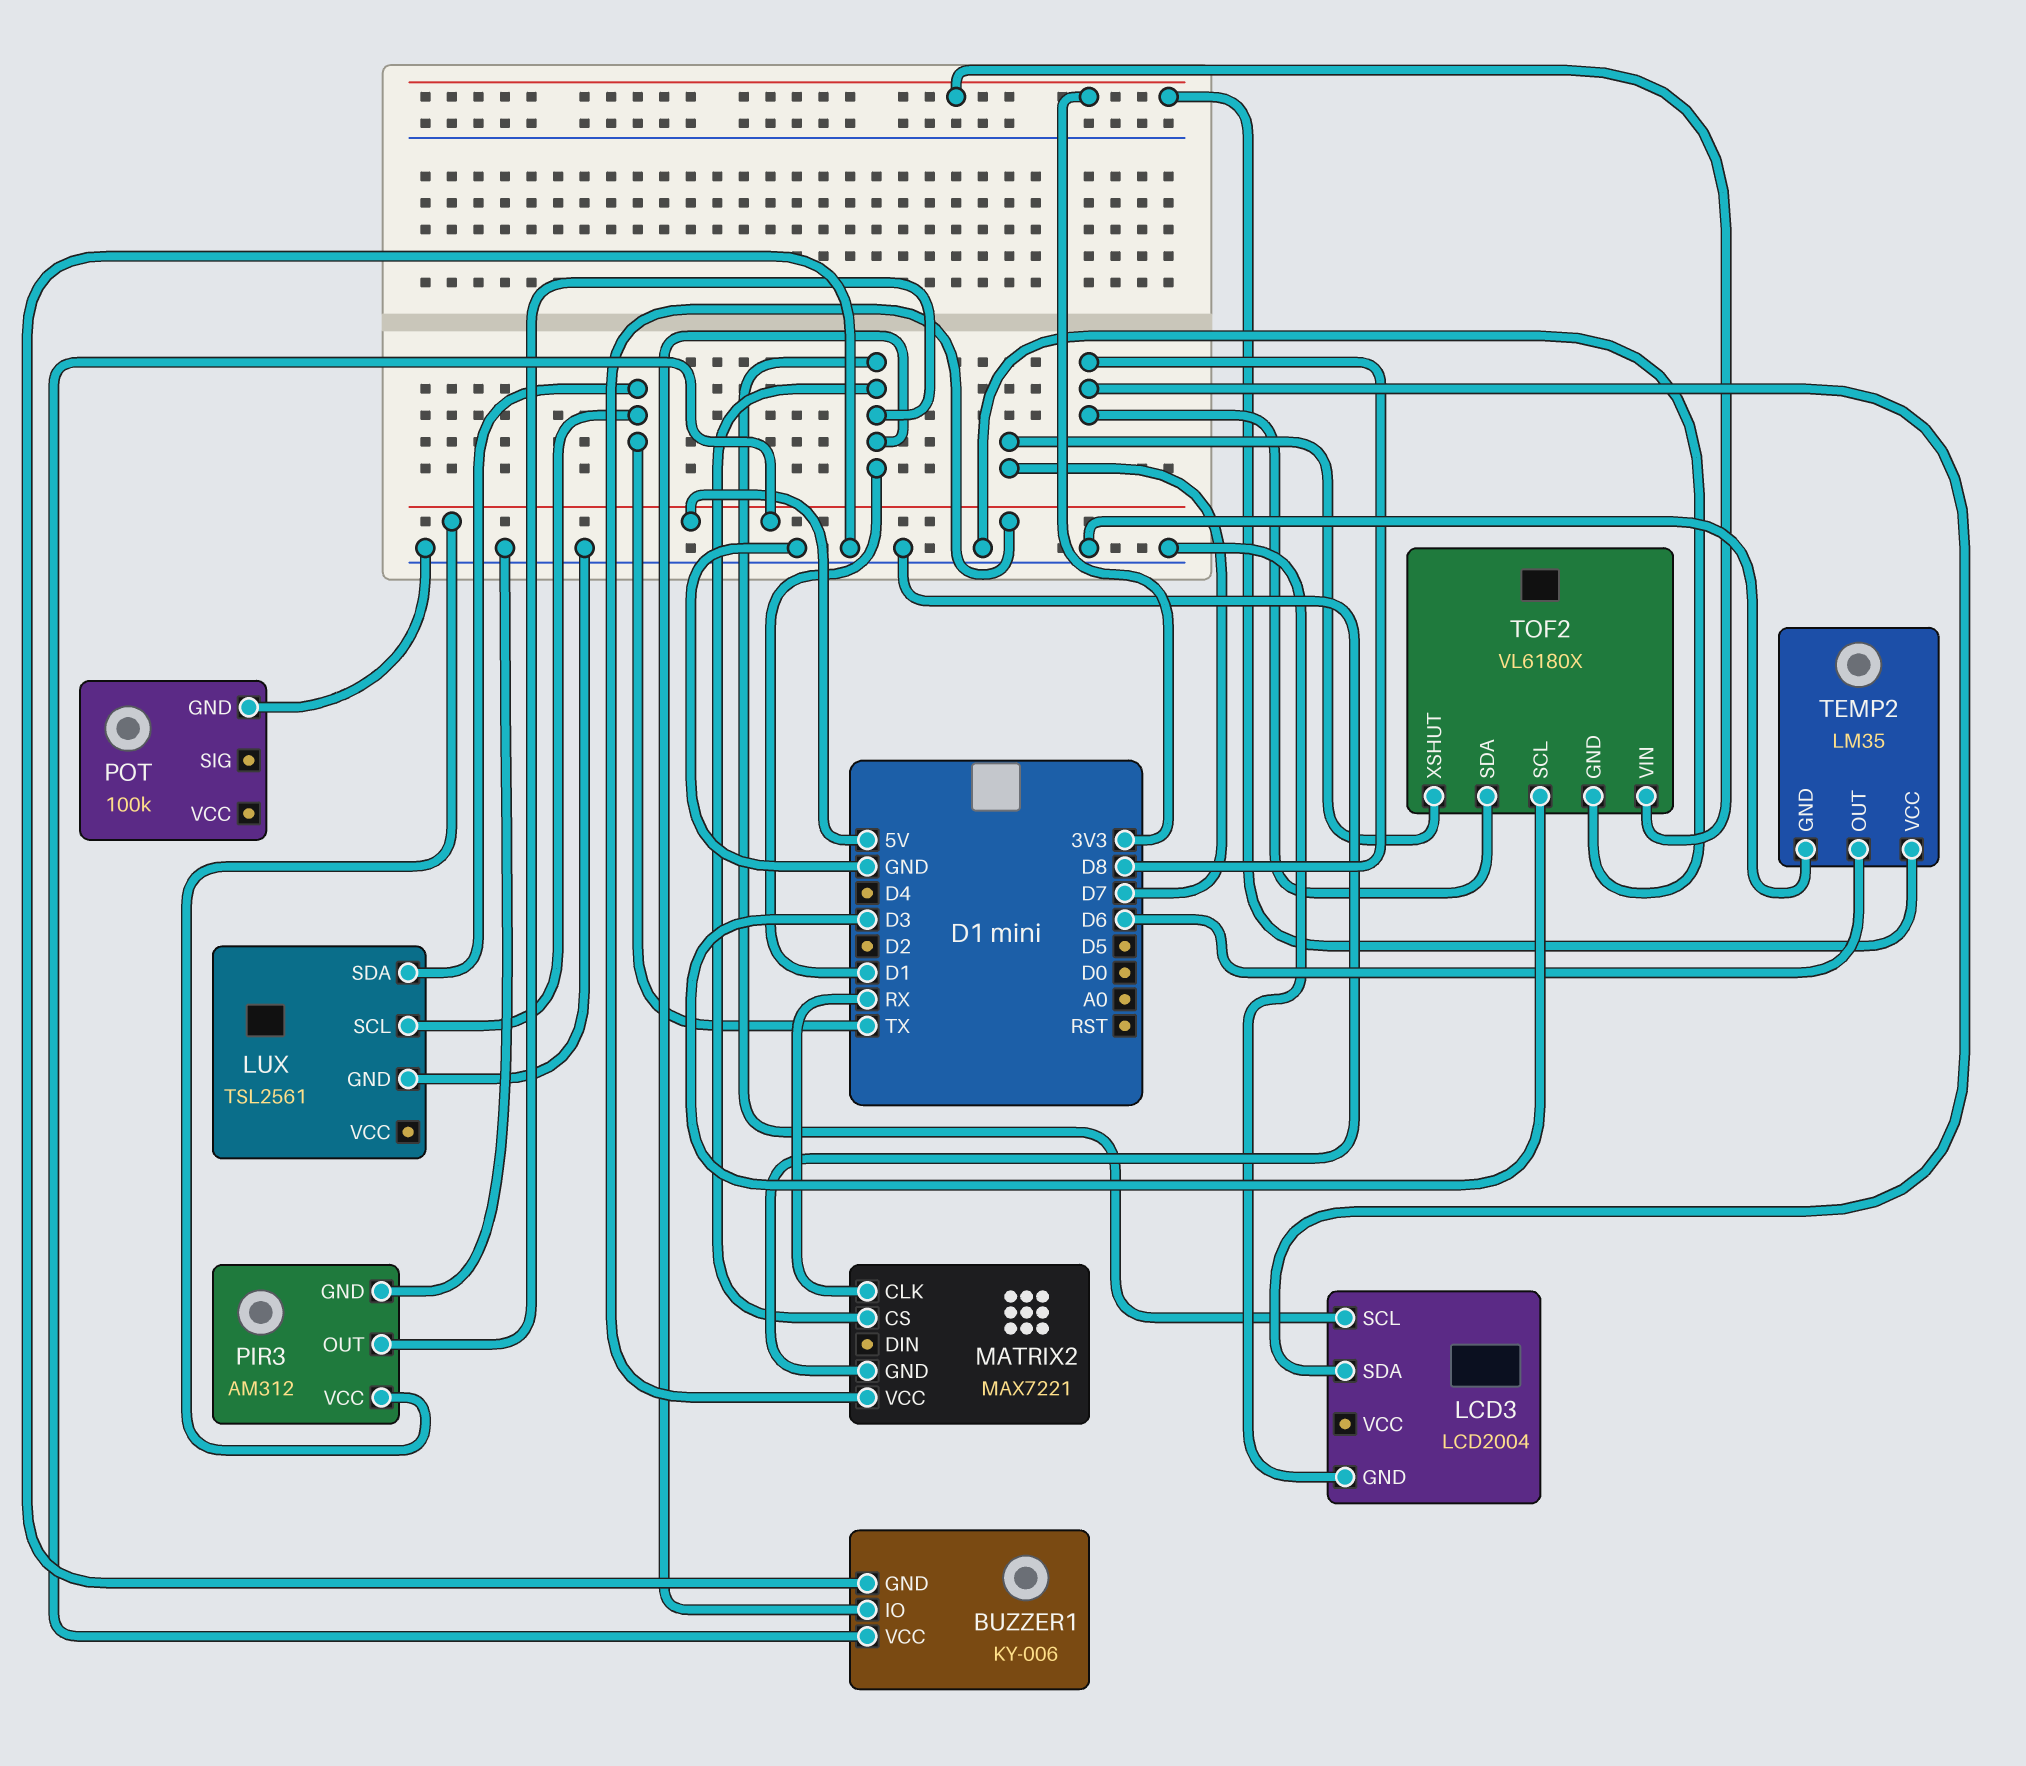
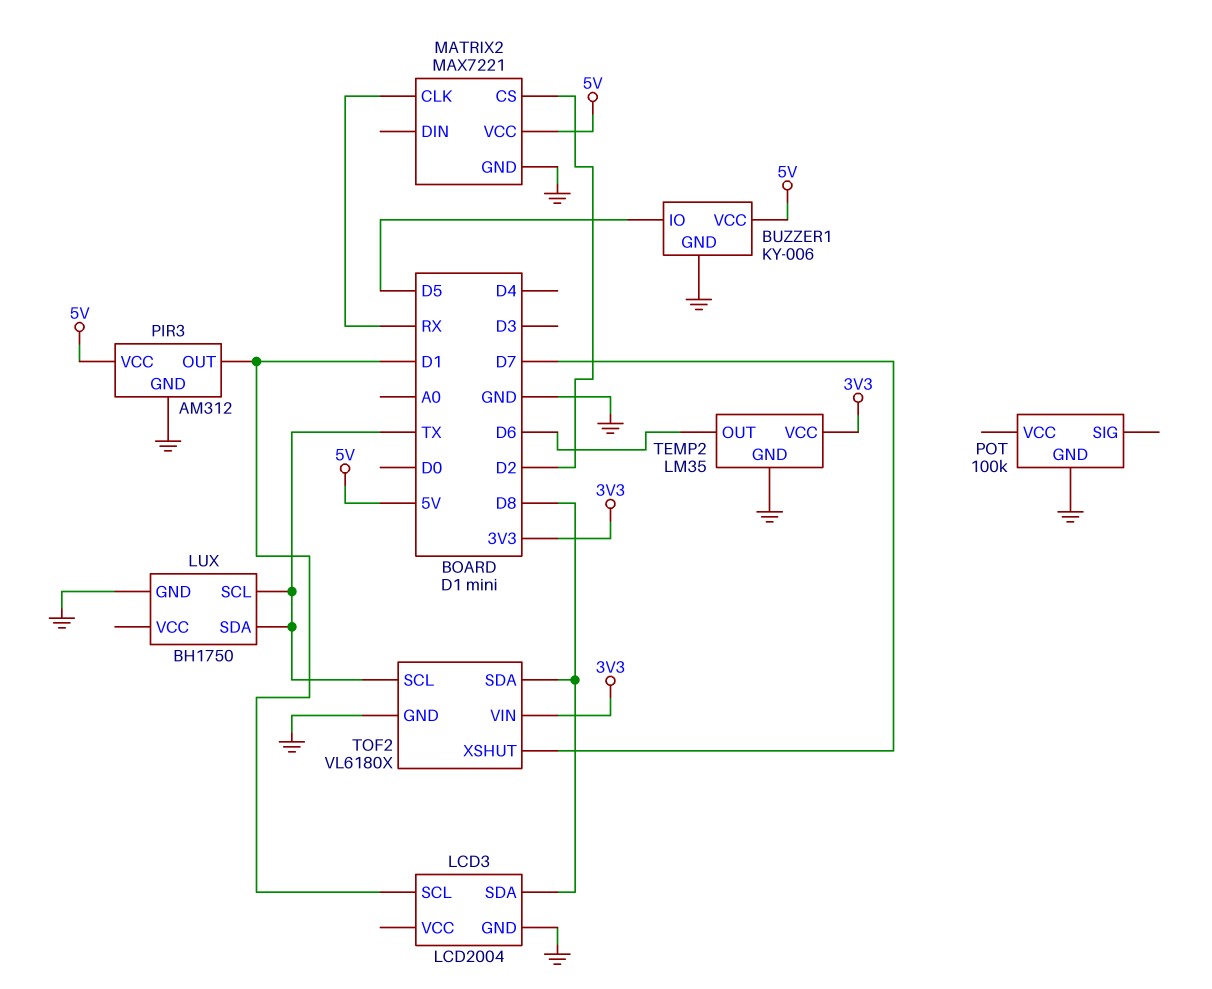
BUZZER1 pin IO: D1 -> D5
LUX: TSL2561 -> BH1750
MATRIX2 pin CS: D1 -> D2
TOF2 pin SCL: D3 -> TX

